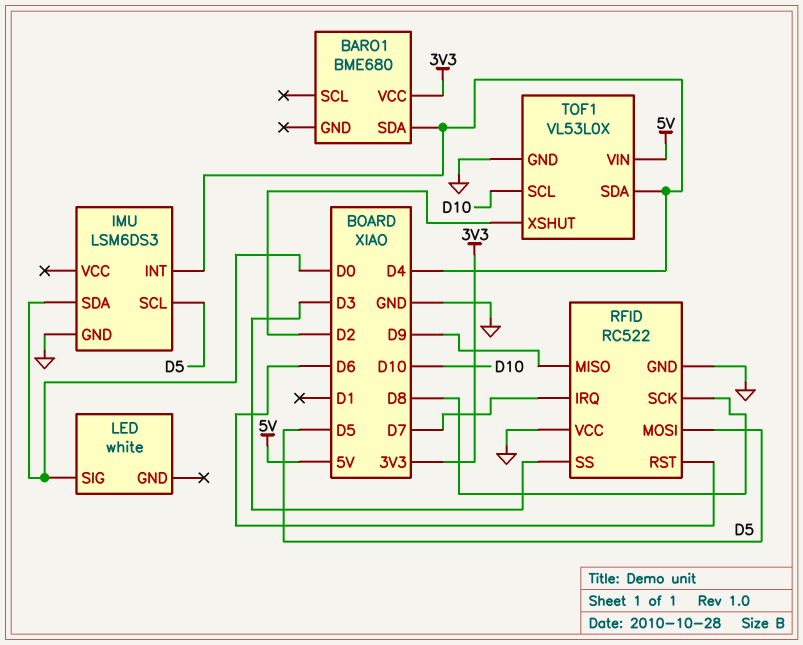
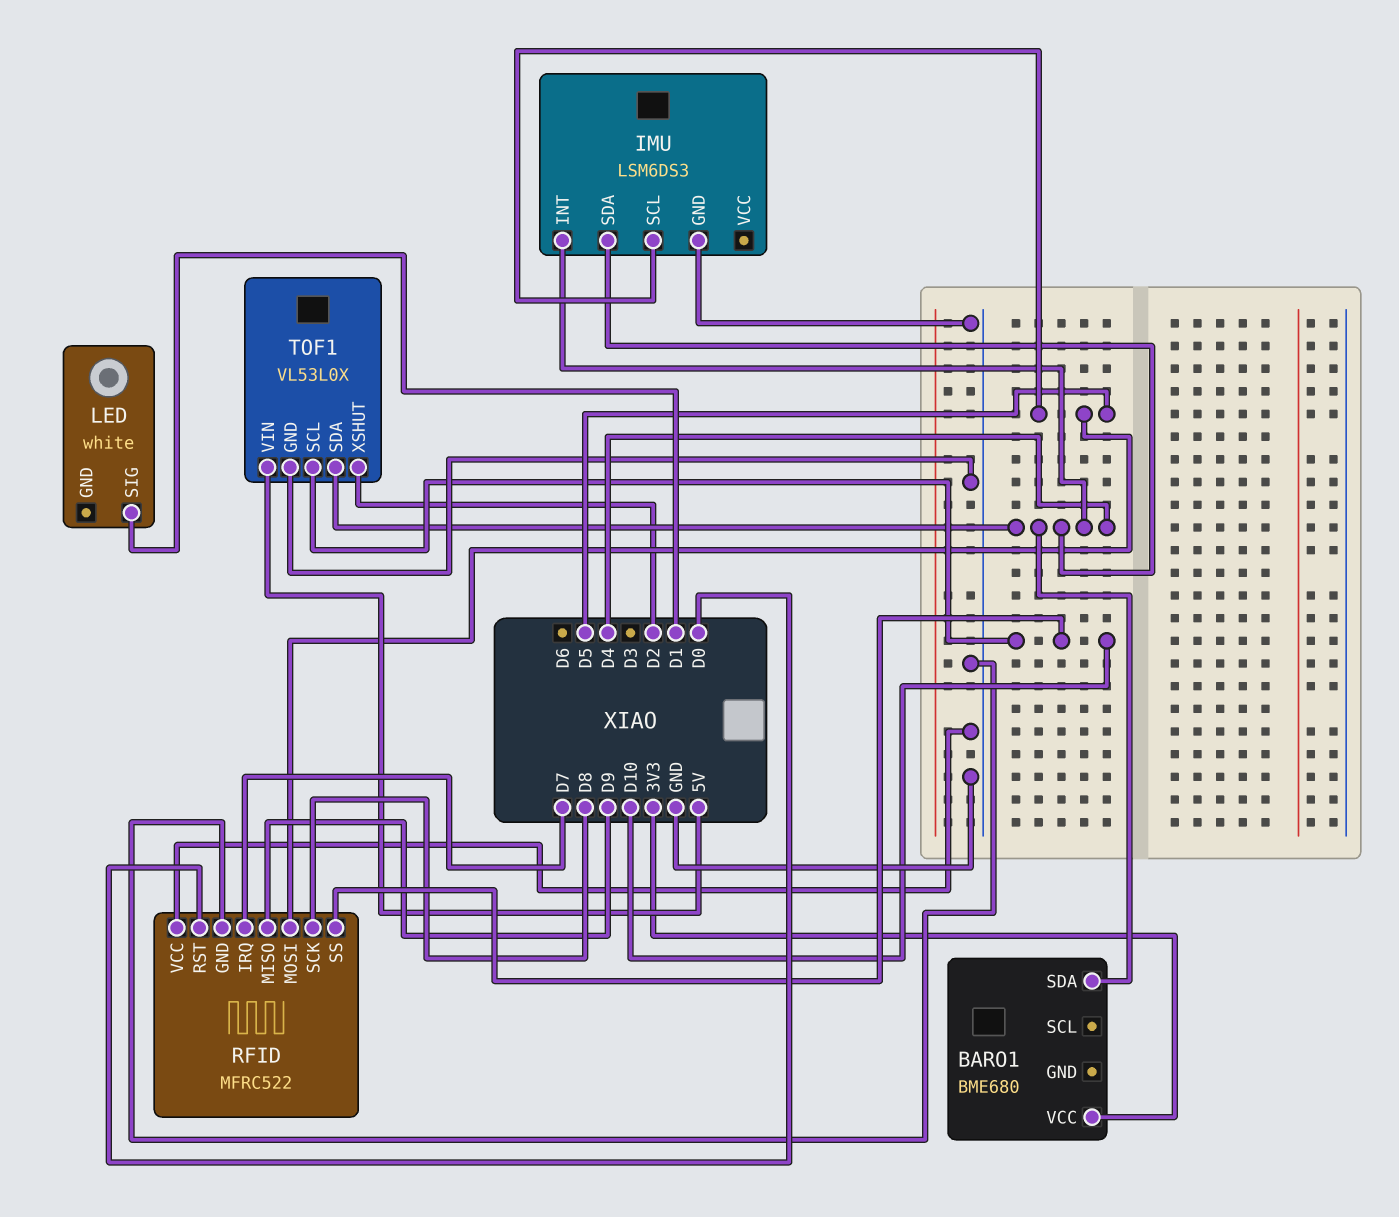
IMU pin SDA: D0 -> D4
LED pin SIG: D0 -> D1
RFID: RC522 -> MFRC522
RFID pin RST: D6 -> D0
RFID pin SS: D3 -> D10

